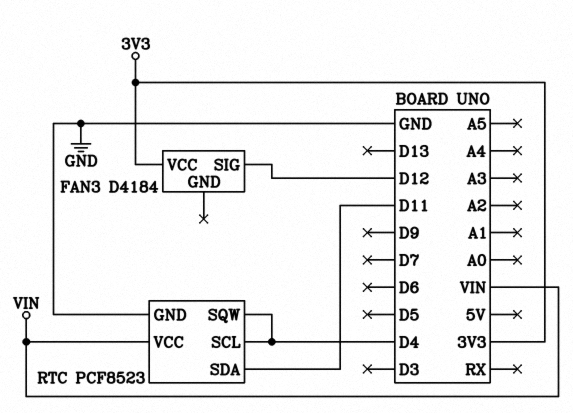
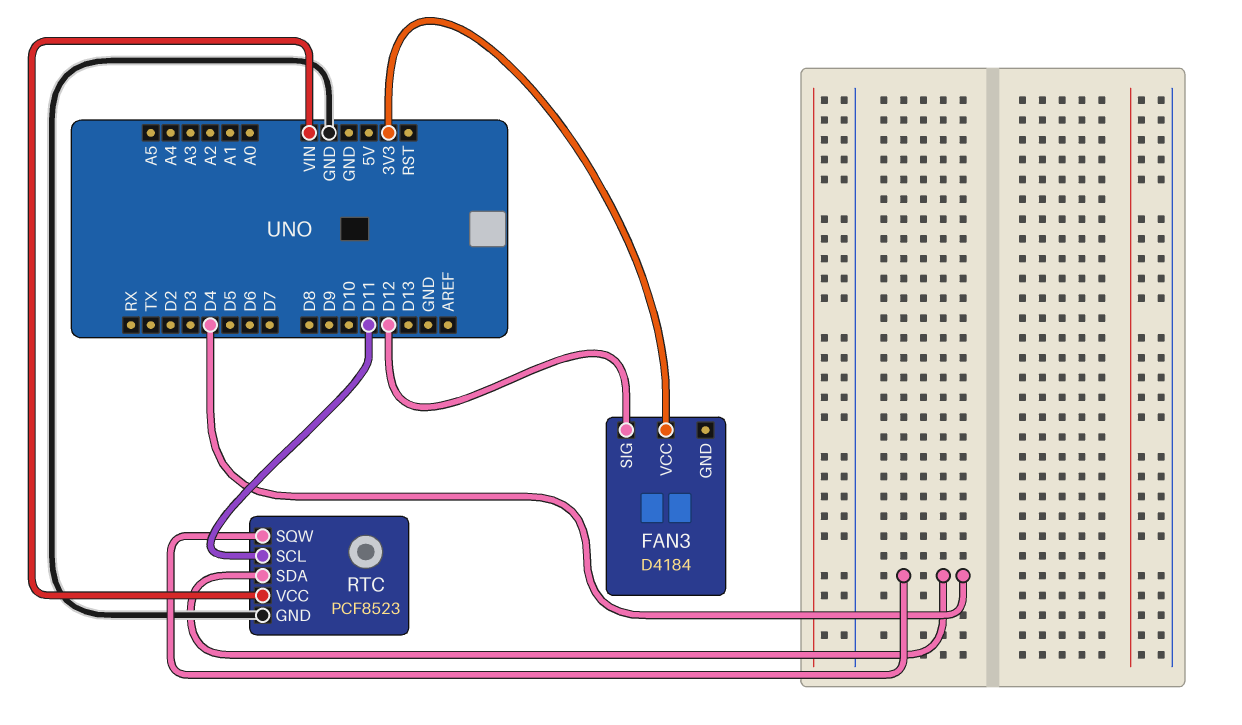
RTC pin SCL: D4 -> D11
RTC pin SDA: D11 -> D4

